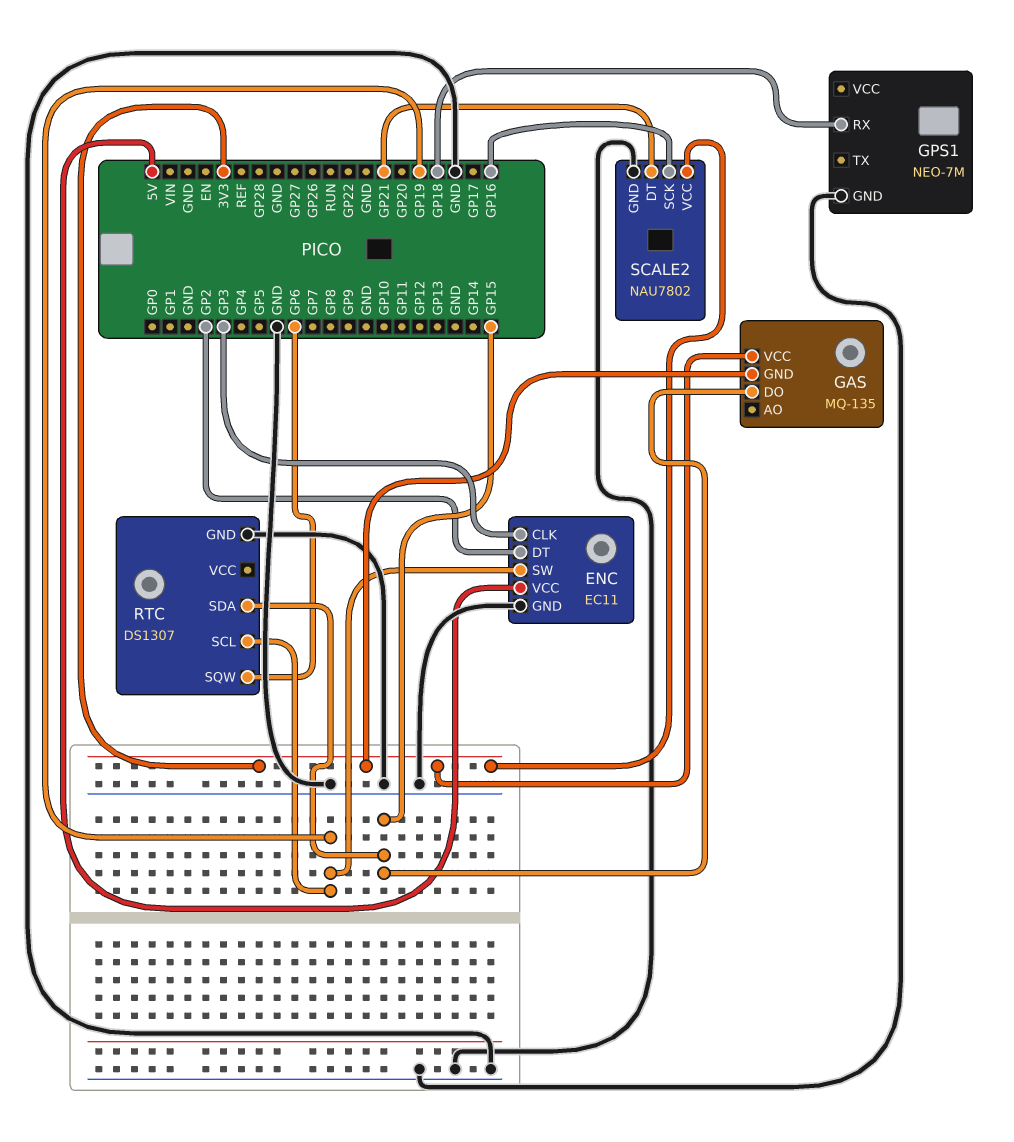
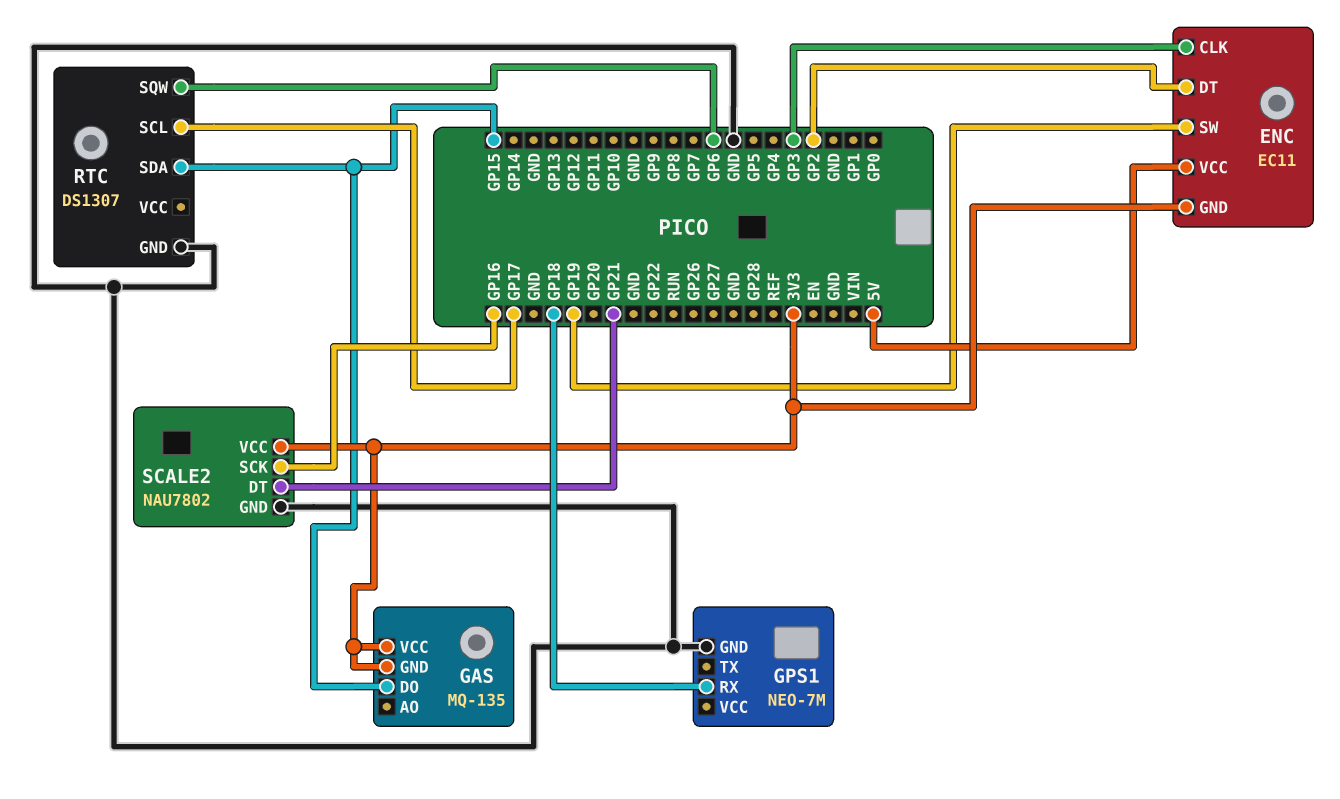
ENC pin GND: GND -> 3V3
RTC pin SCL: GP19 -> GP17

